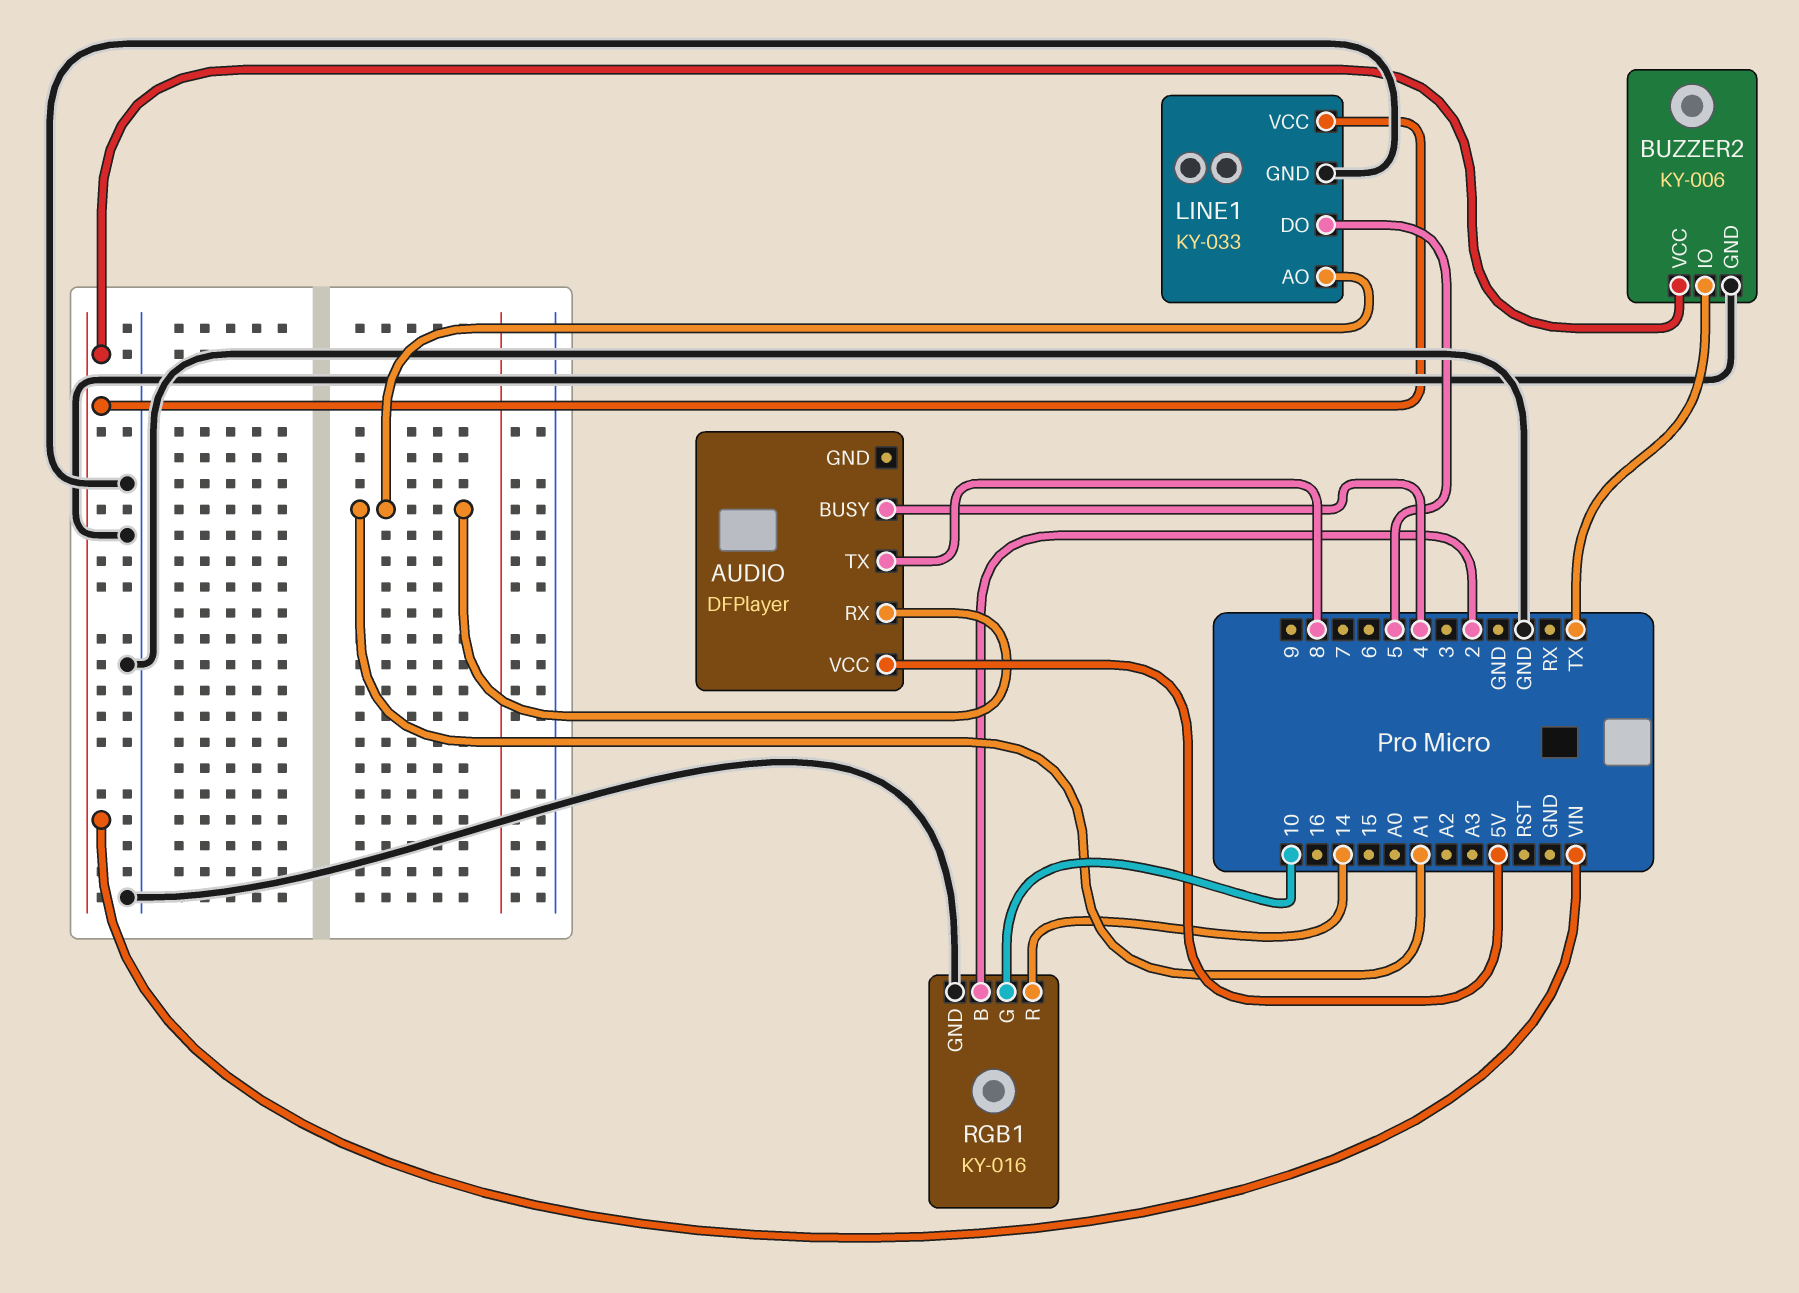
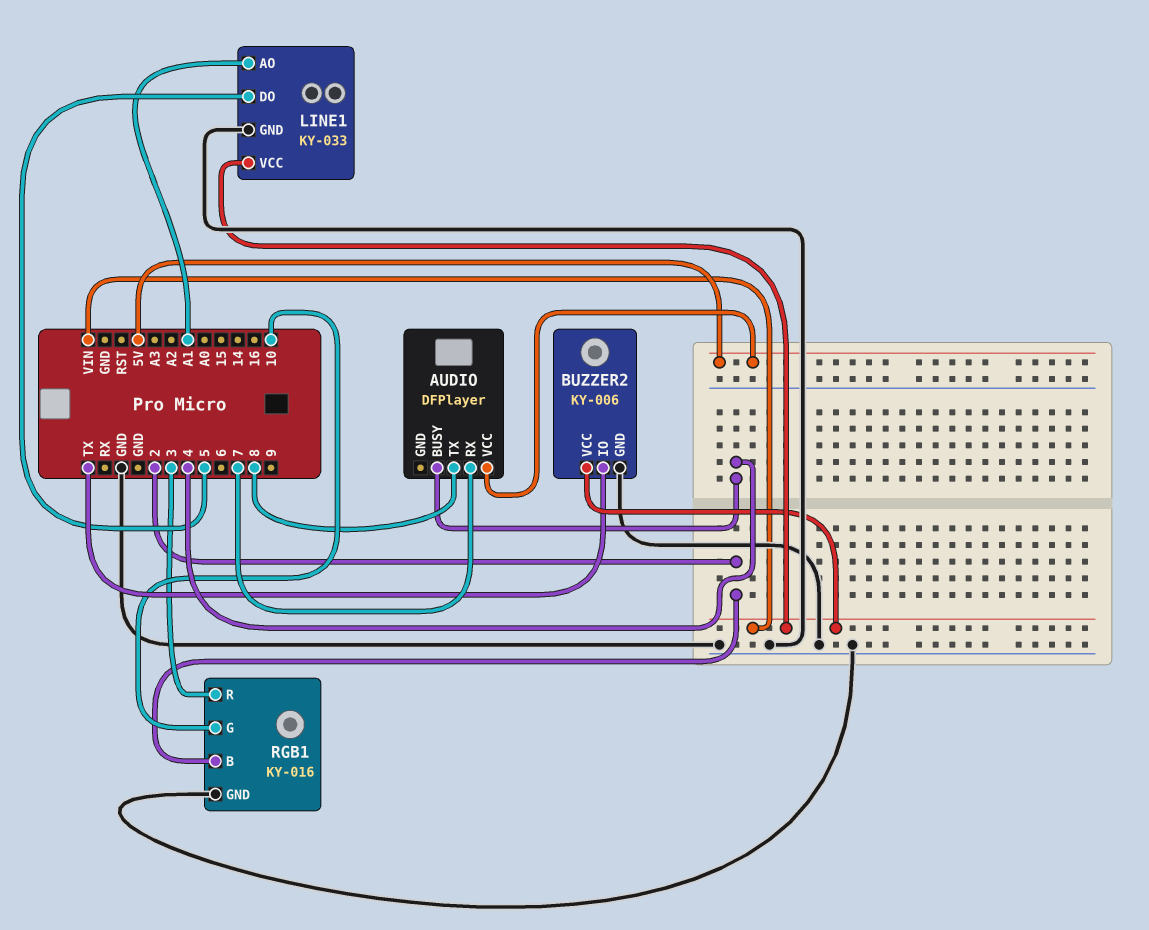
AUDIO pin RX: A1 -> 7
RGB1 pin R: 14 -> 3

